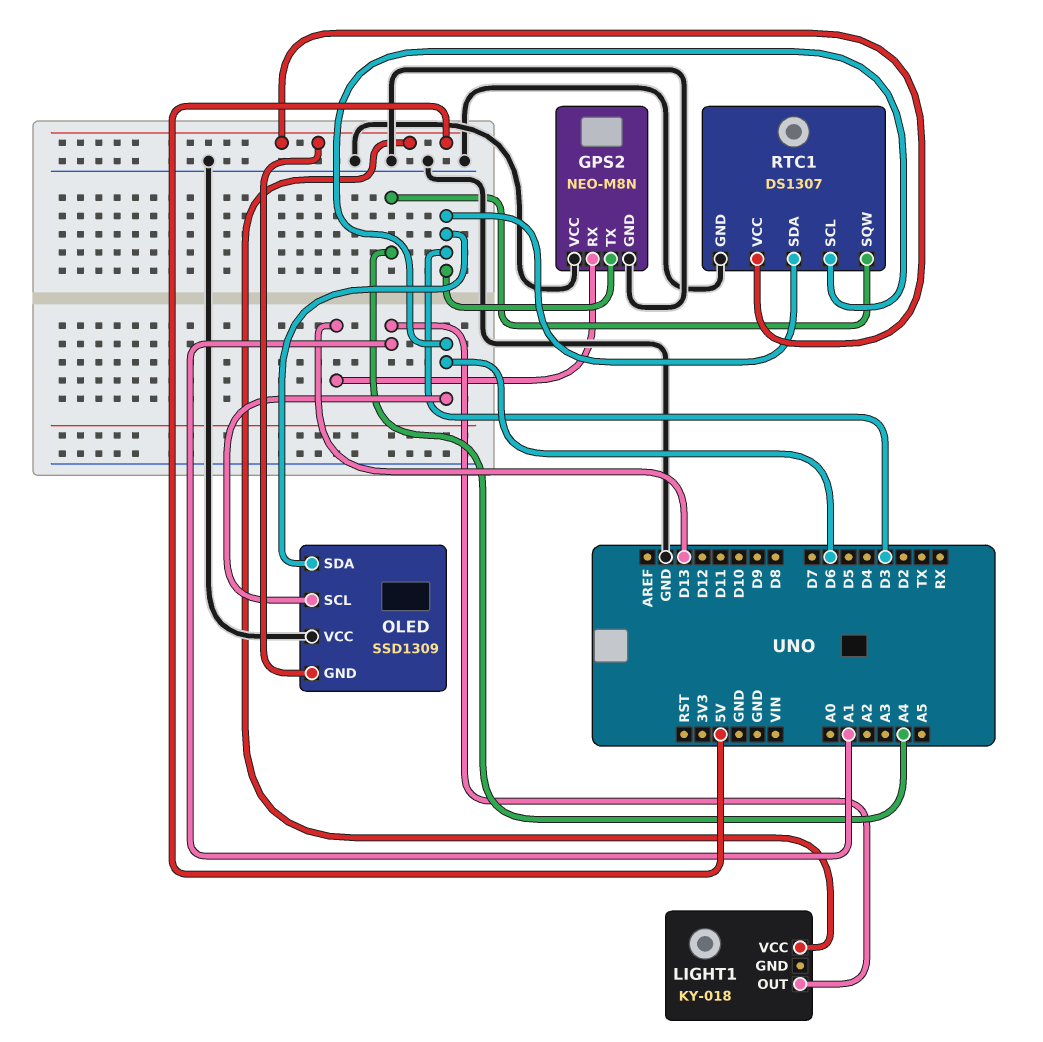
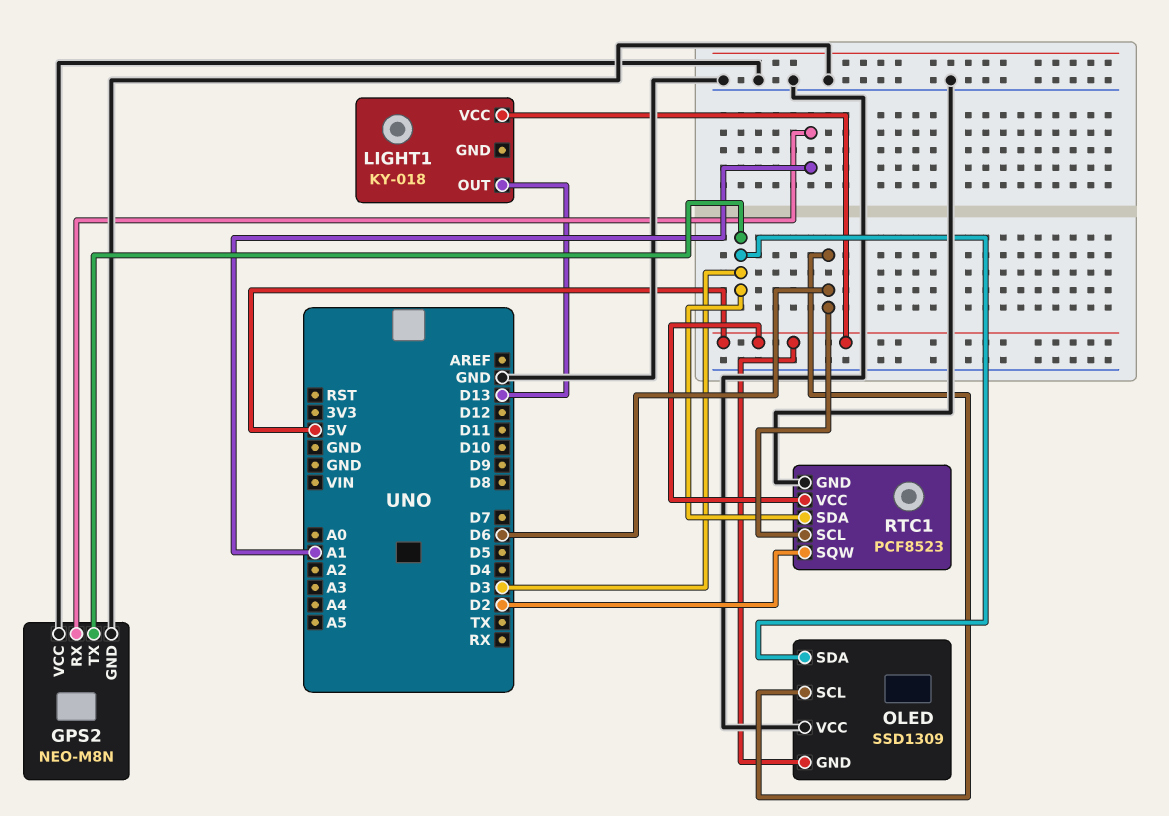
GPS2 pin RX: D13 -> A1
LIGHT1 pin OUT: A1 -> D13
RTC1: DS1307 -> PCF8523
RTC1 pin SQW: A4 -> D2

